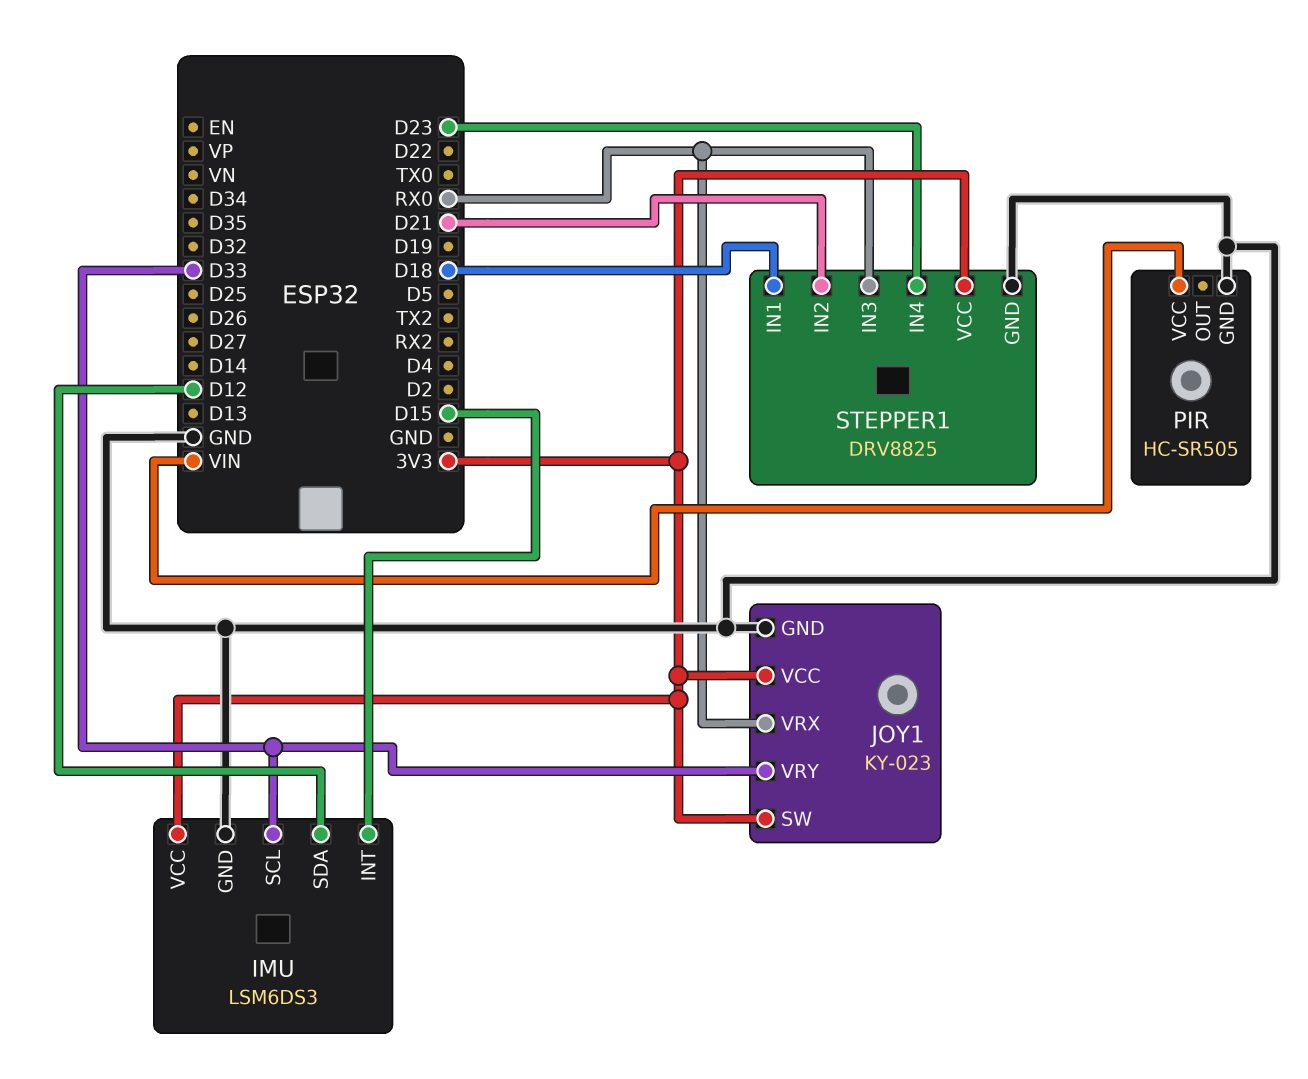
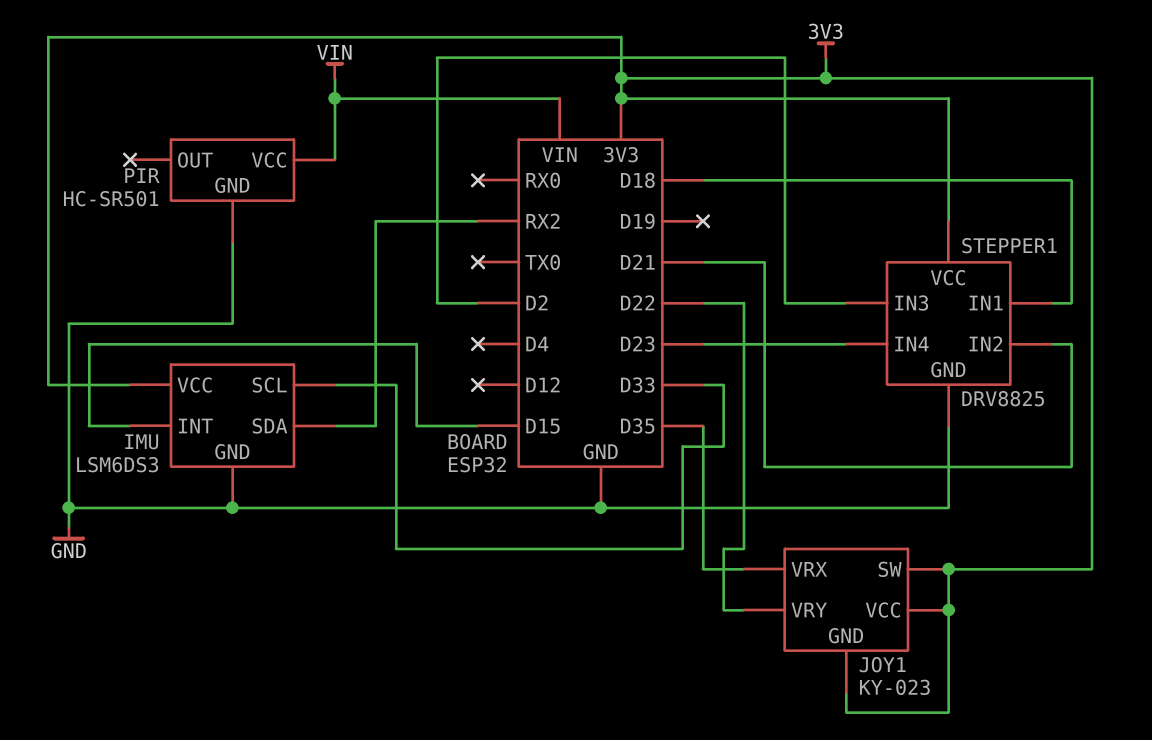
IMU pin SDA: D12 -> RX2
JOY1 pin GND: GND -> 3V3
JOY1 pin VRX: RX0 -> D35
JOY1 pin VRY: D33 -> D22
PIR: HC-SR505 -> HC-SR501
STEPPER1 pin IN3: RX0 -> D2

